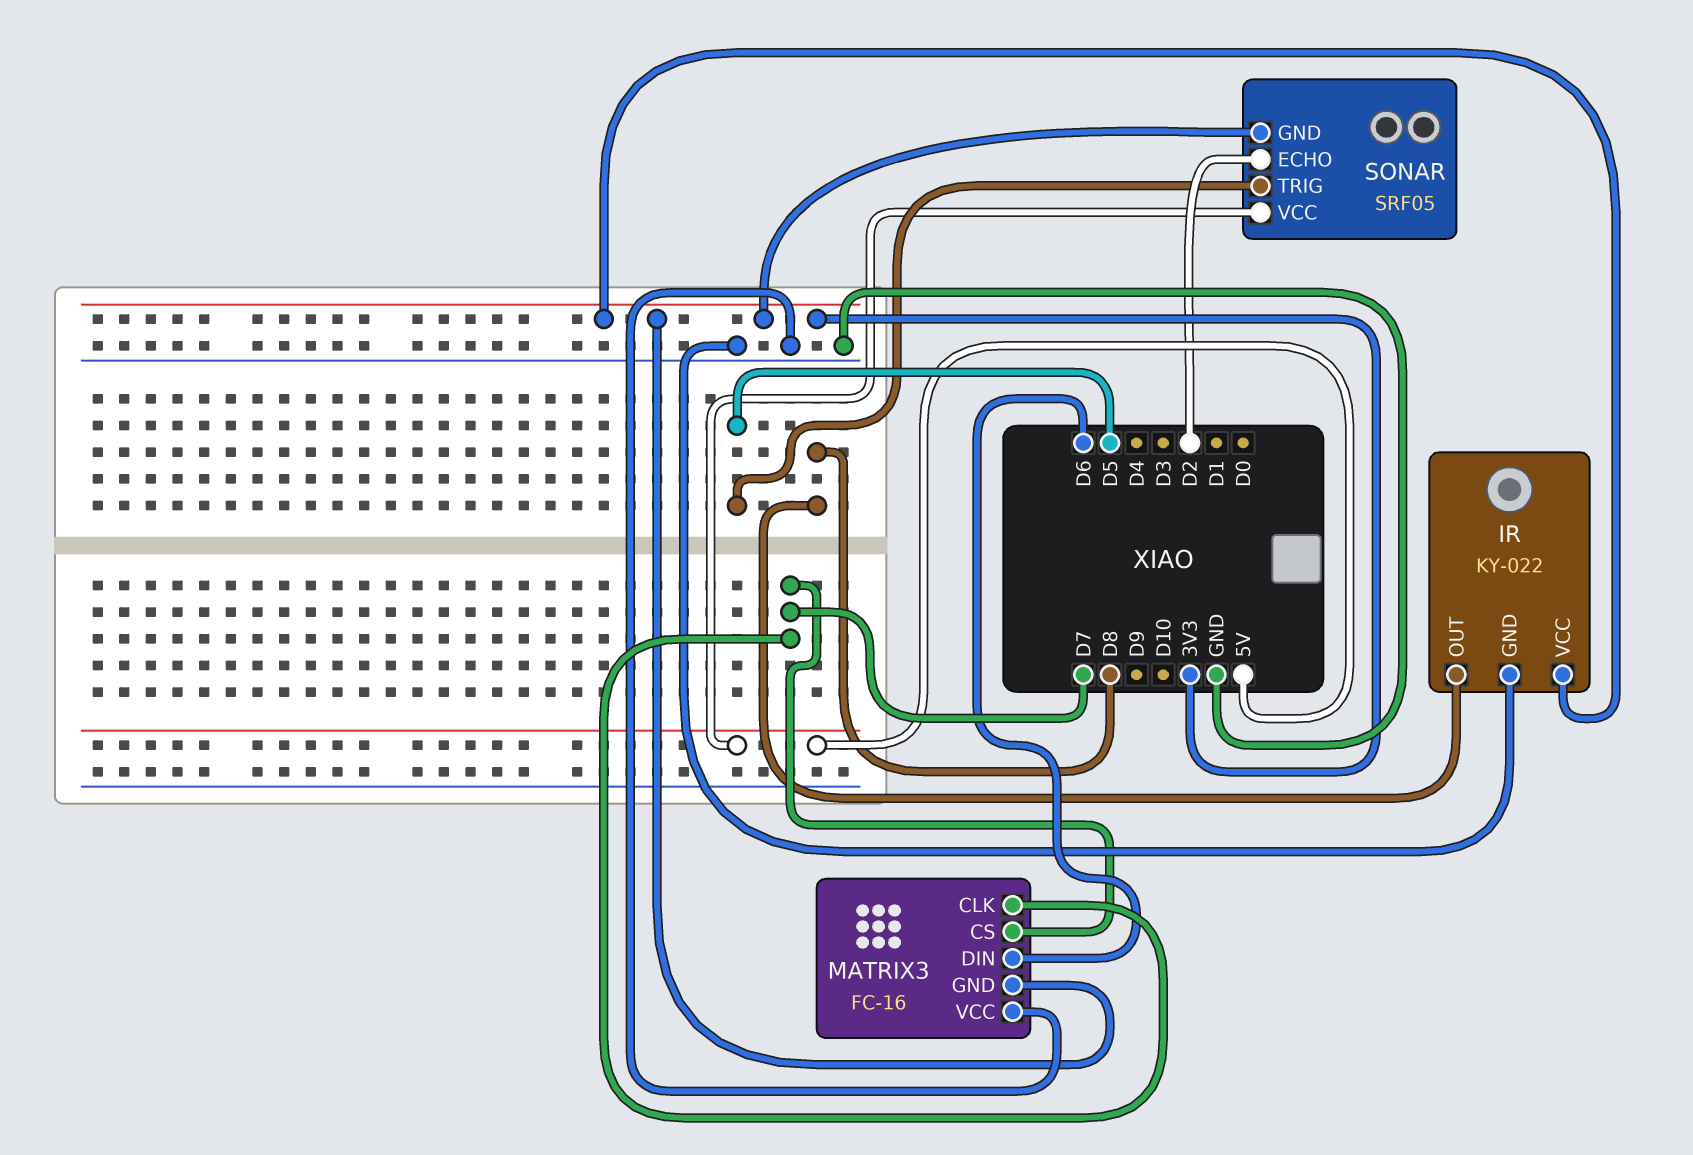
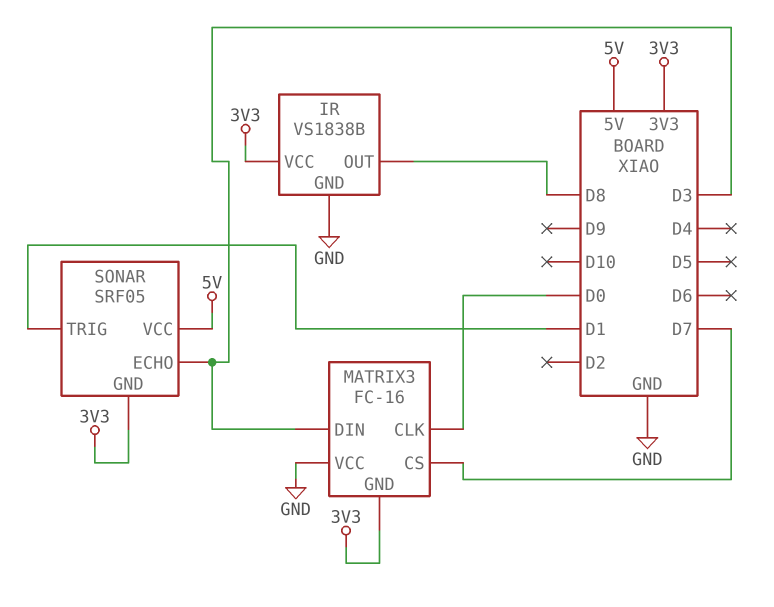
IR: KY-022 -> VS1838B
MATRIX3 pin CLK: D7 -> D0
MATRIX3 pin DIN: D6 -> D3
SONAR pin ECHO: D2 -> D3
SONAR pin TRIG: D5 -> D1

